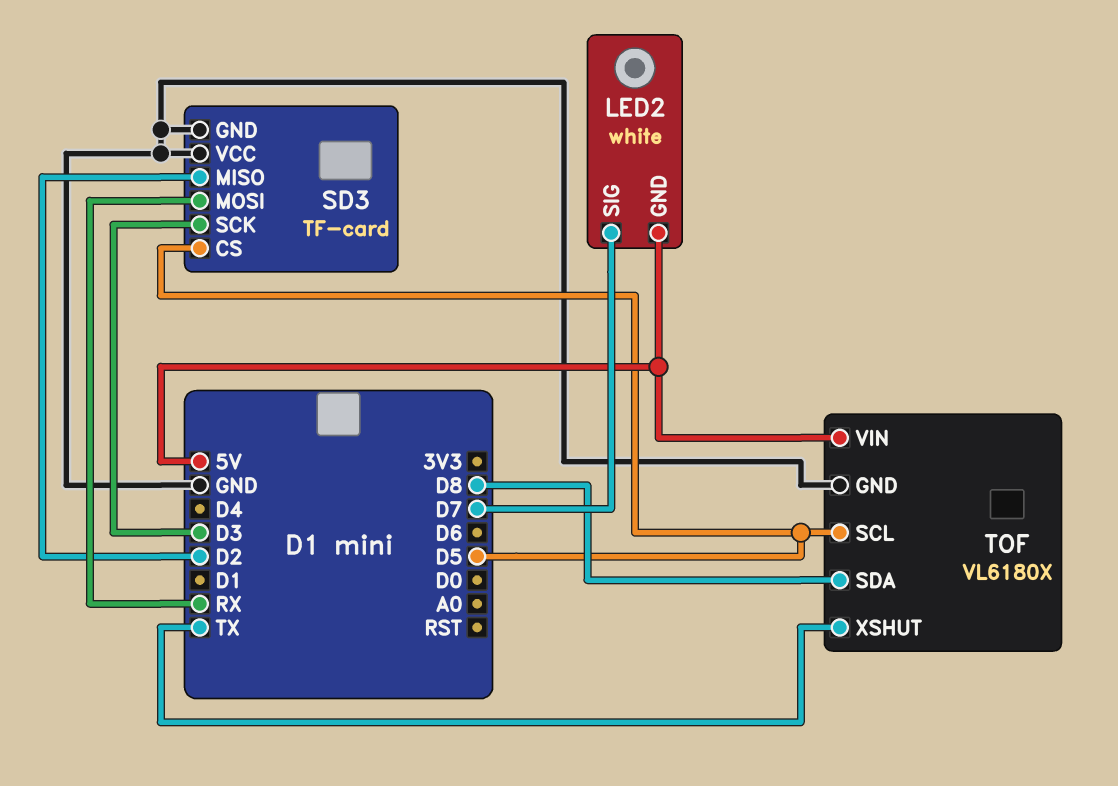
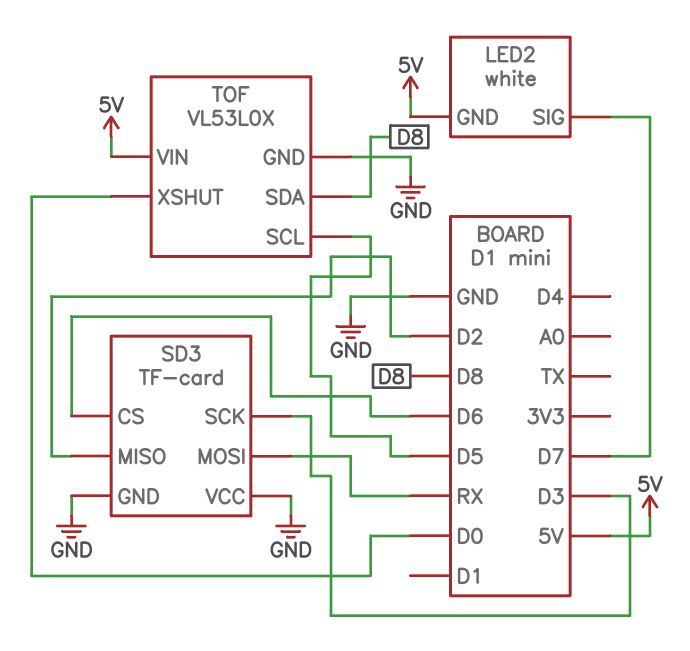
SD3 pin CS: D5 -> D6
TOF: VL6180X -> VL53L0X
TOF pin XSHUT: TX -> D0

